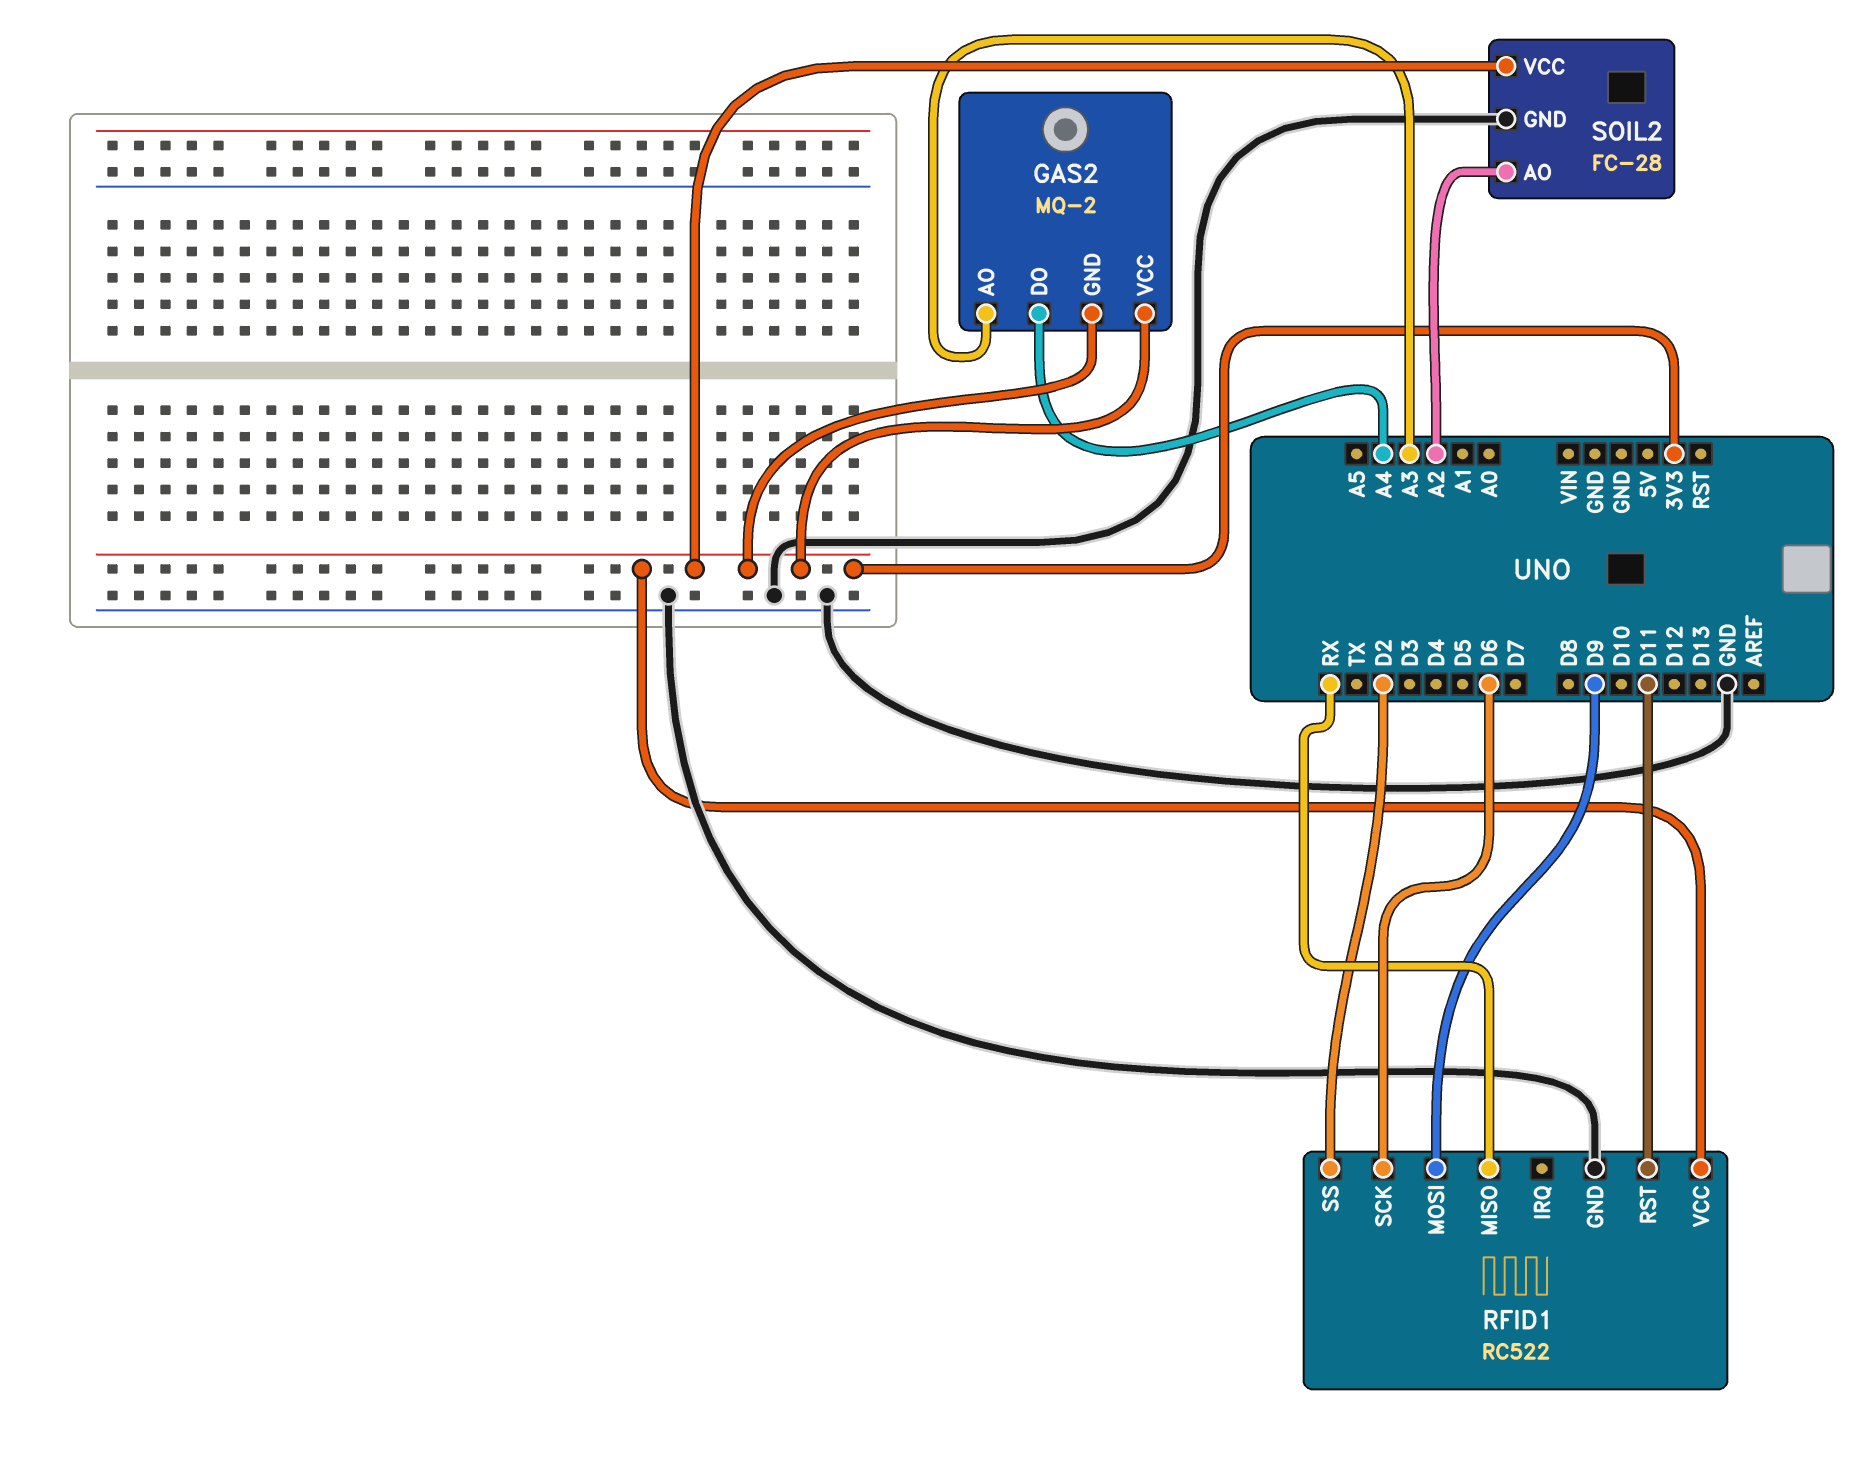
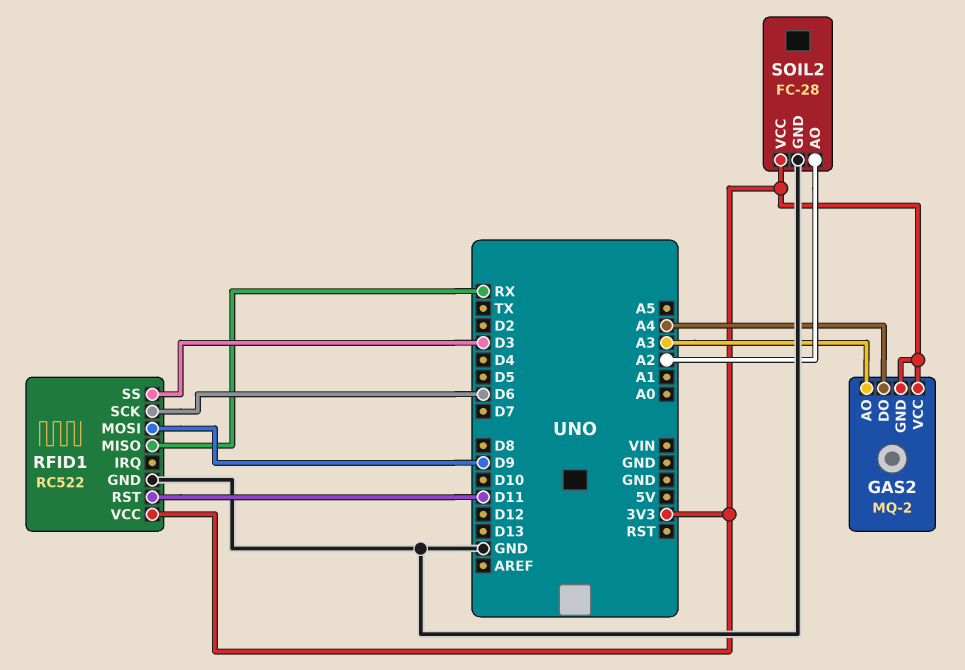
RFID1 pin SS: D2 -> D3

